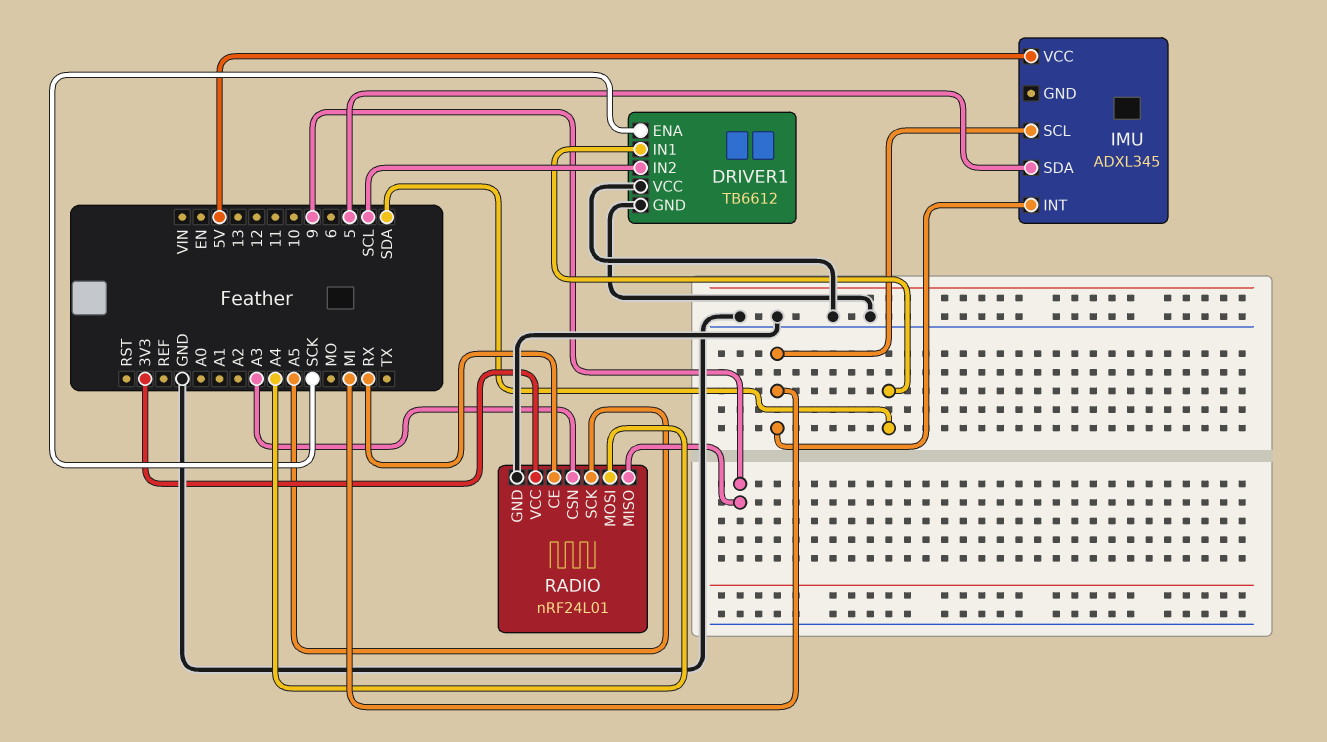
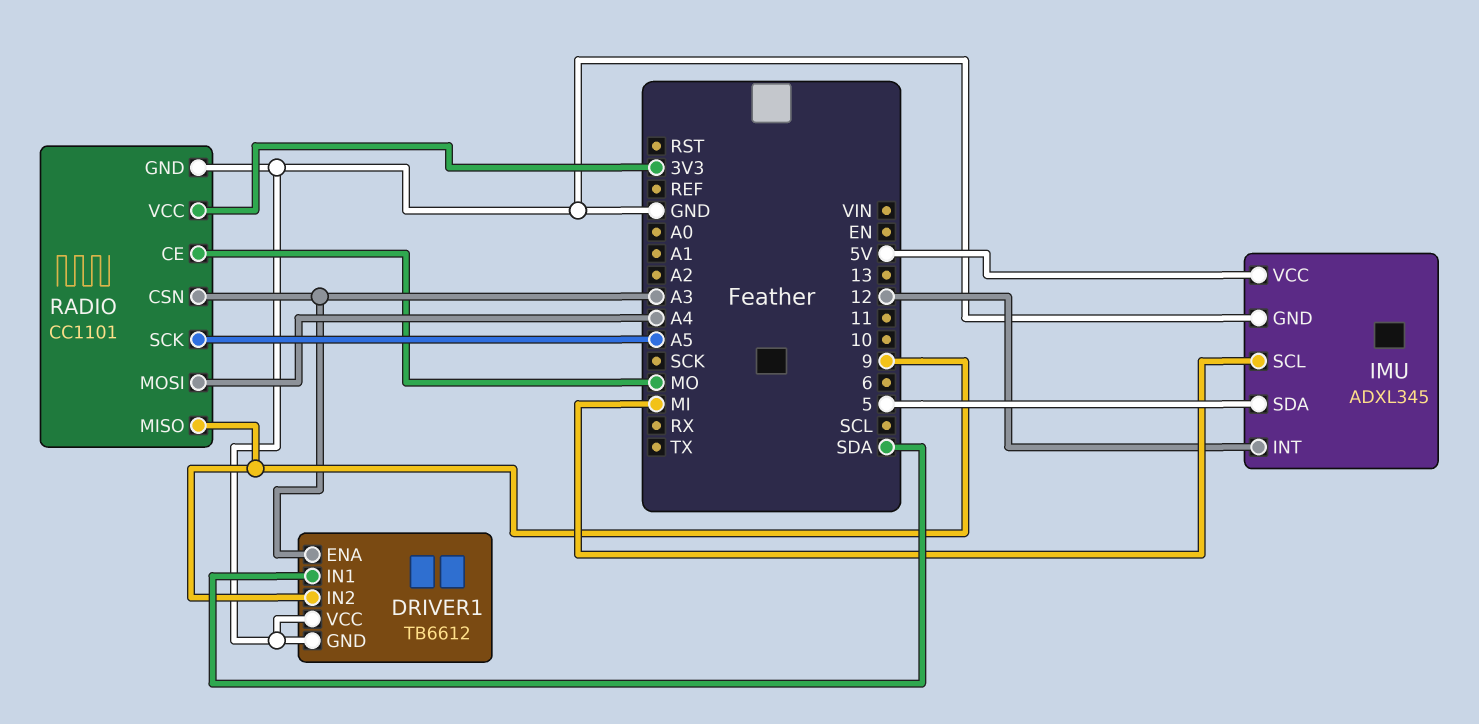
DRIVER1 pin ENA: SCK -> A3
DRIVER1 pin IN2: SCL -> 9
IMU pin GND: none -> GND
IMU pin INT: MI -> 12
RADIO: nRF24L01 -> CC1101
RADIO pin CE: RX -> MO

